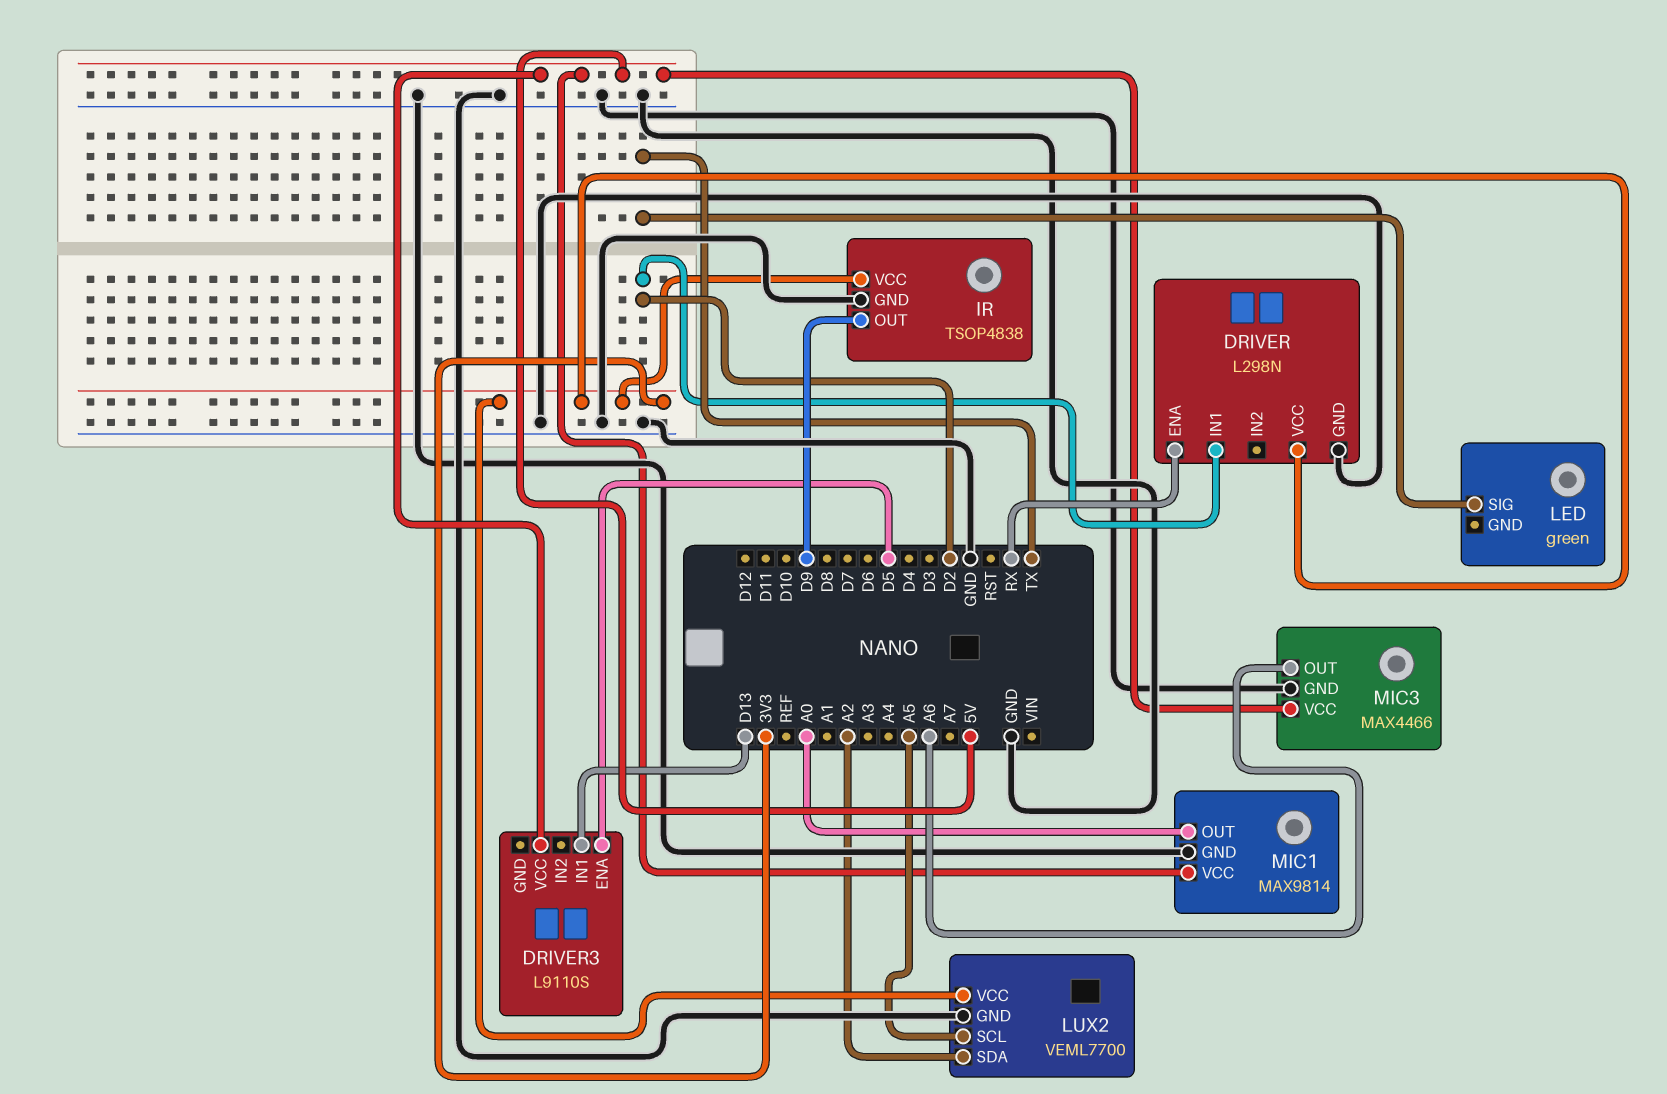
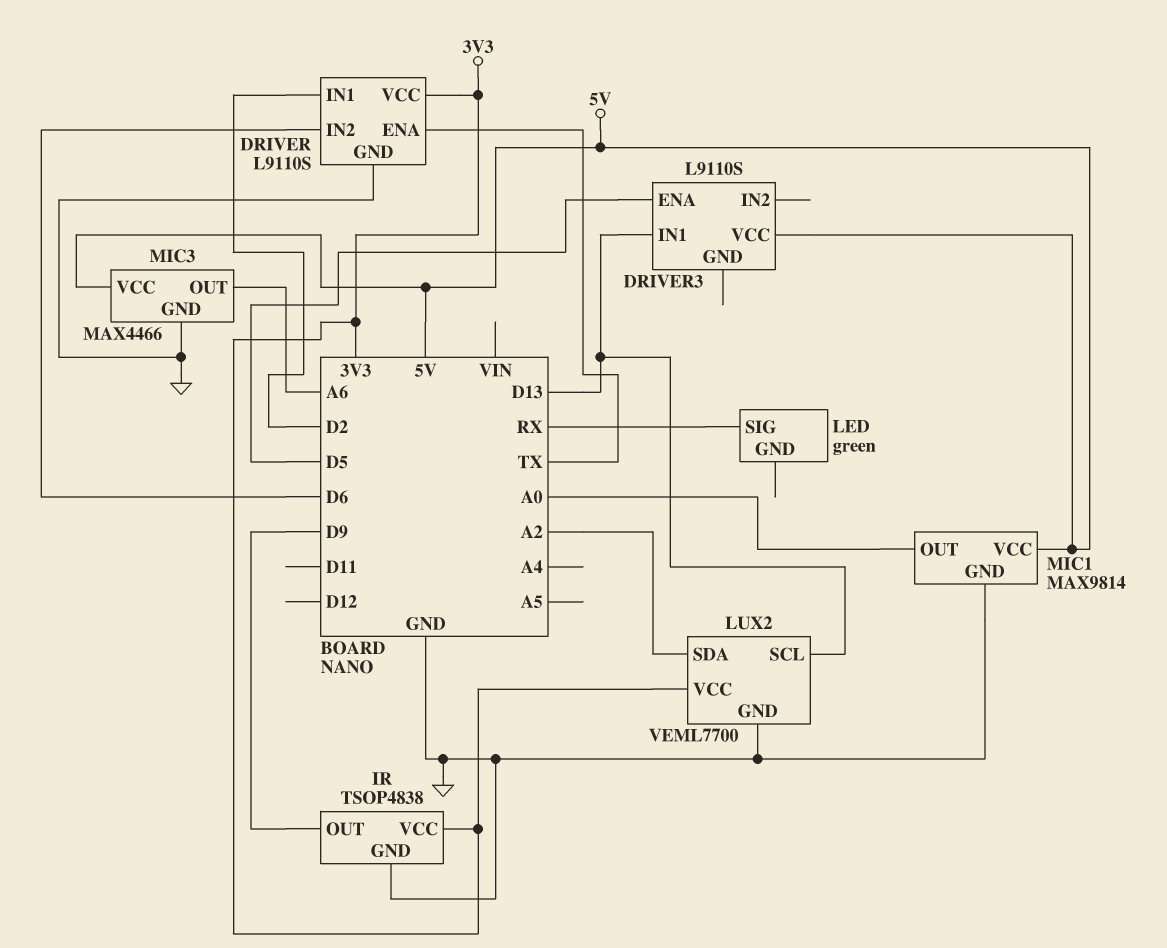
DRIVER: L298N -> L9110S
DRIVER pin ENA: RX -> TX
DRIVER pin IN2: none -> D6
LED pin SIG: TX -> RX
LUX2 pin SCL: A5 -> D13

